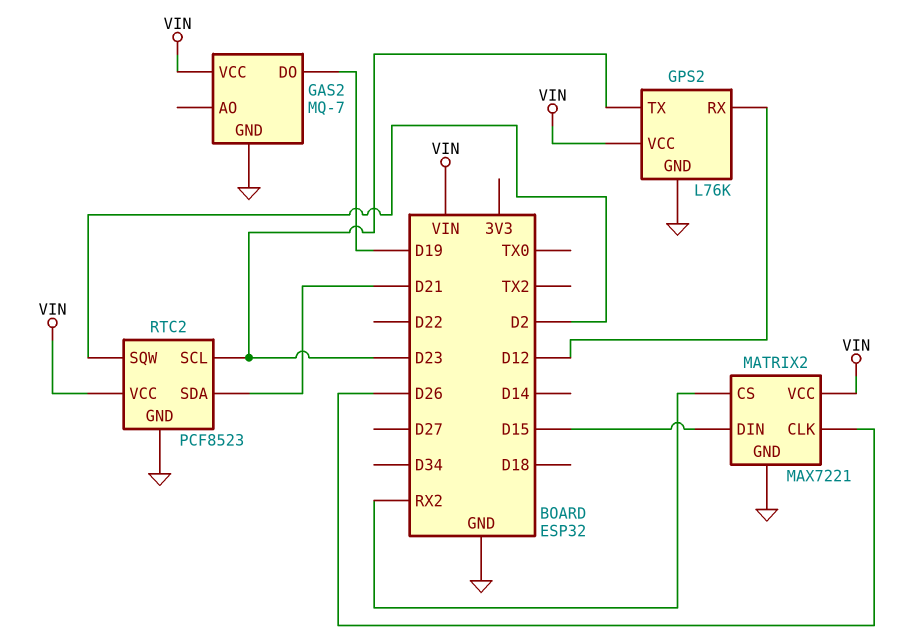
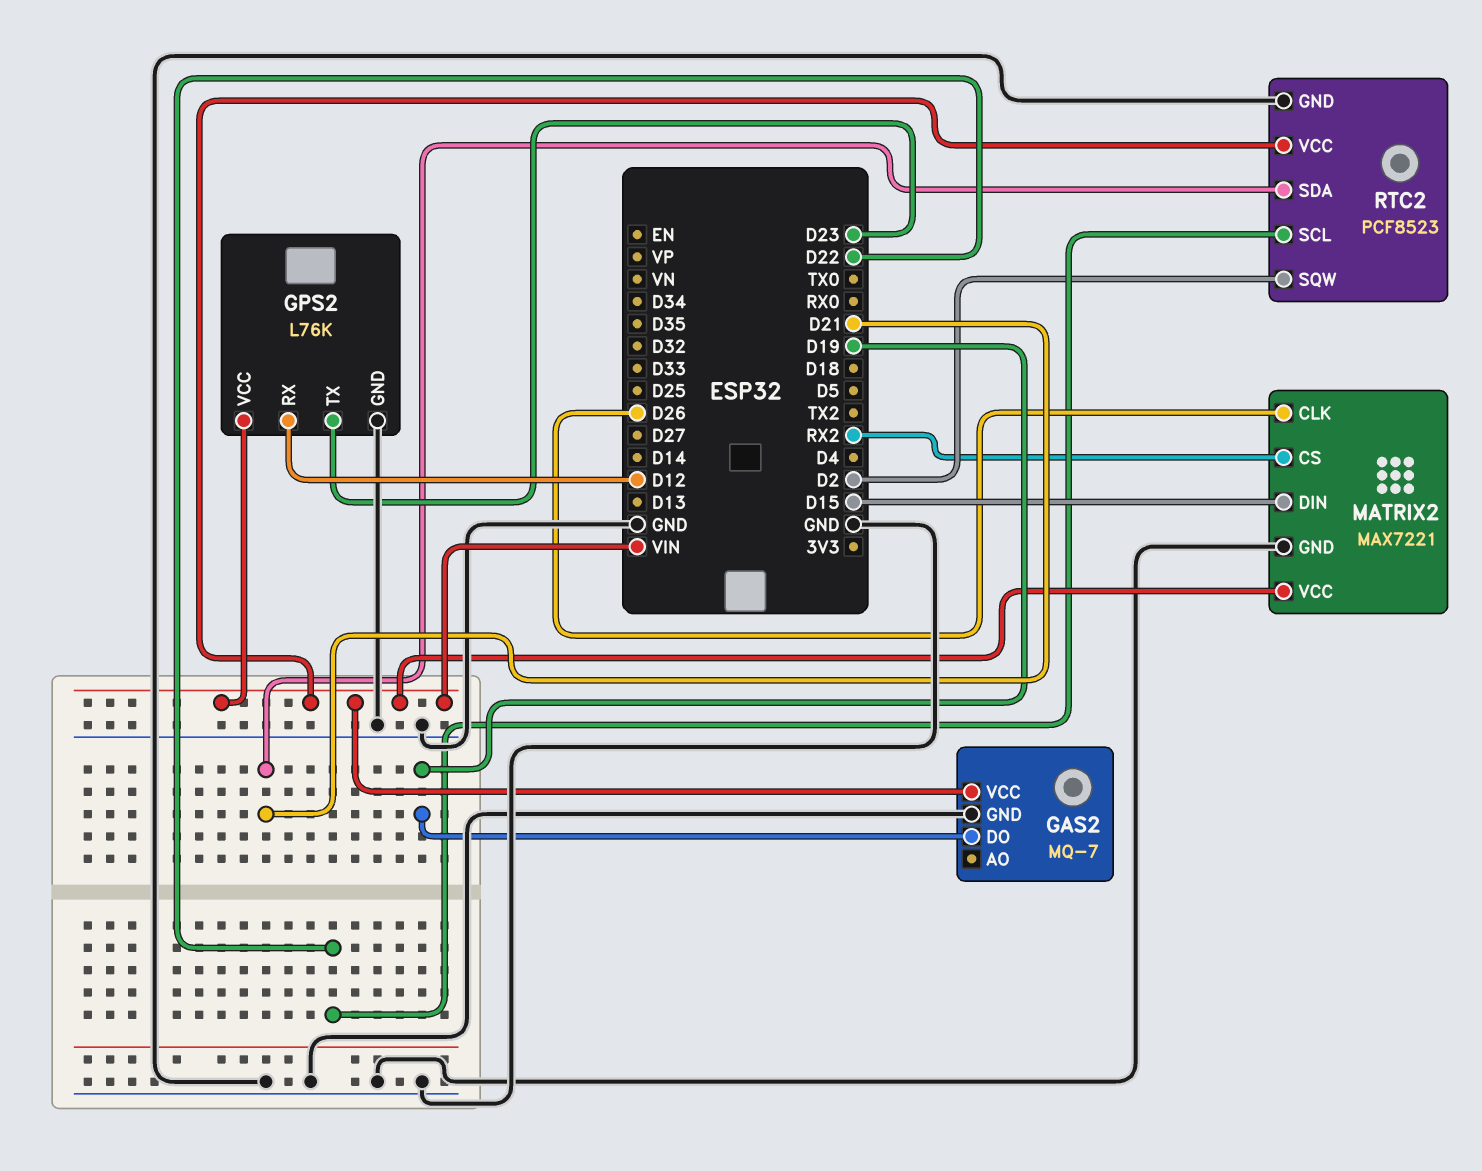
RTC2 pin SCL: D23 -> D22

